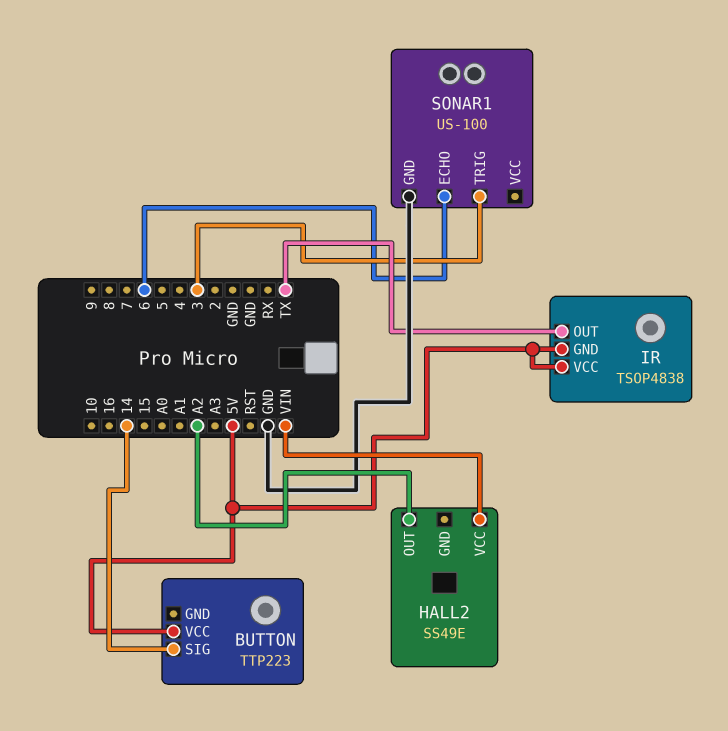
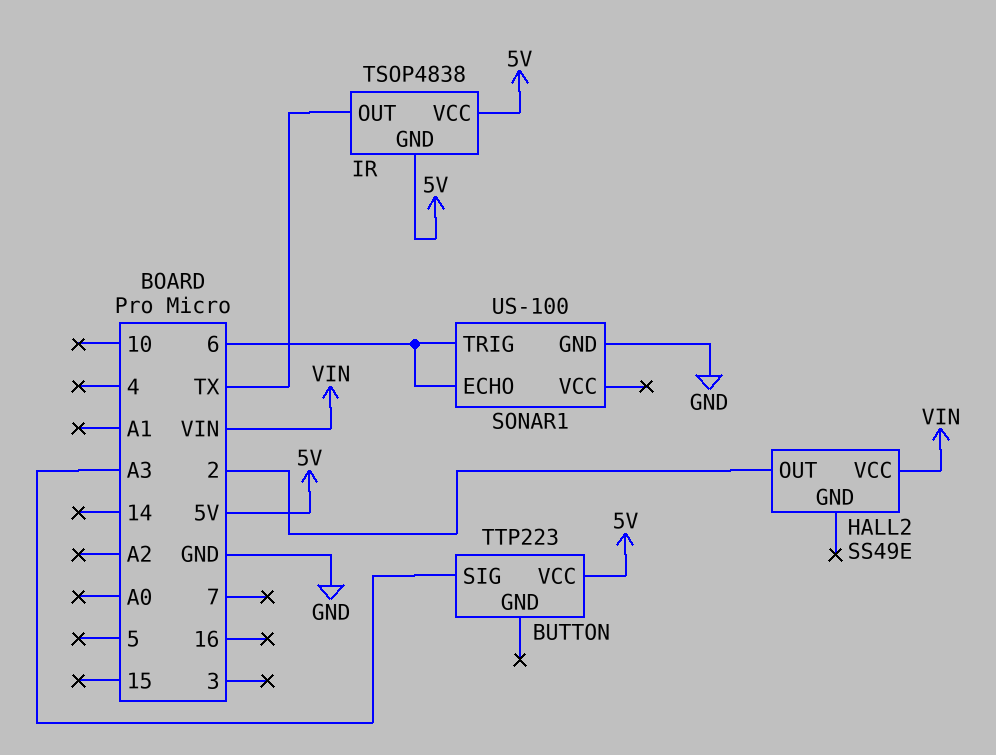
BUTTON pin SIG: 14 -> A3
HALL2 pin OUT: A2 -> 2
SONAR1 pin TRIG: 3 -> 6

